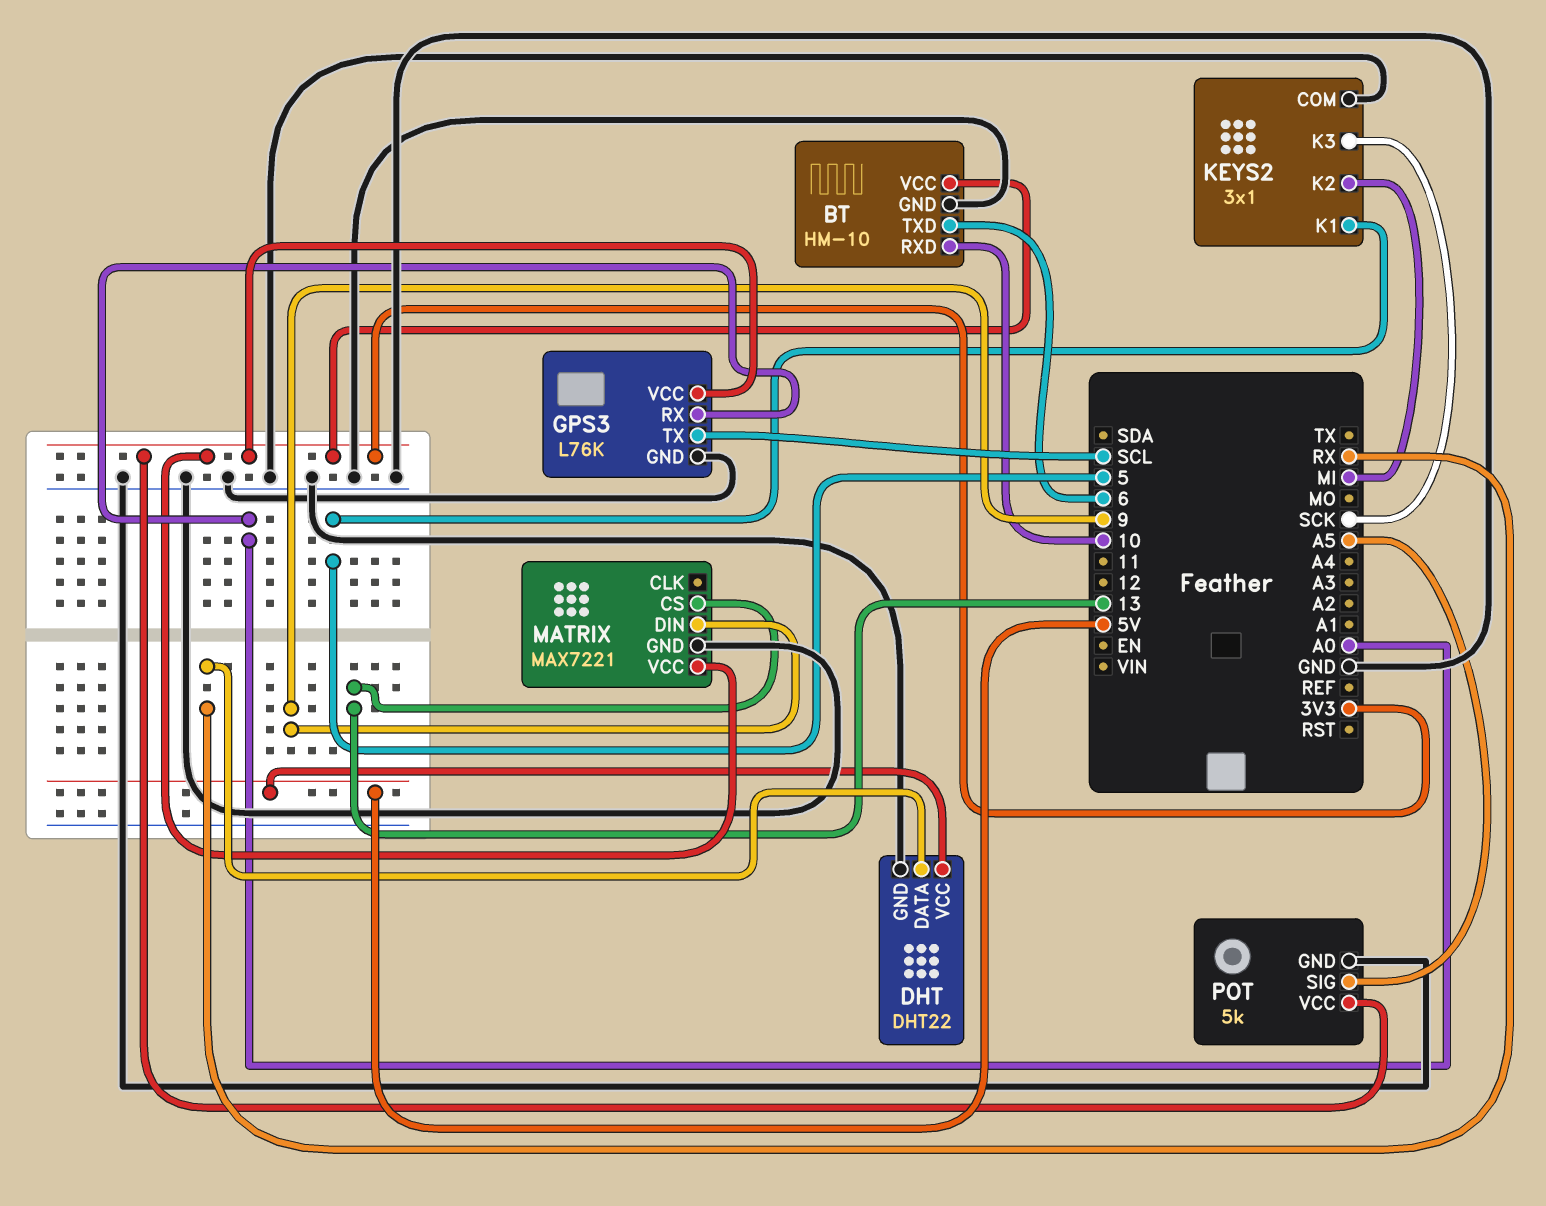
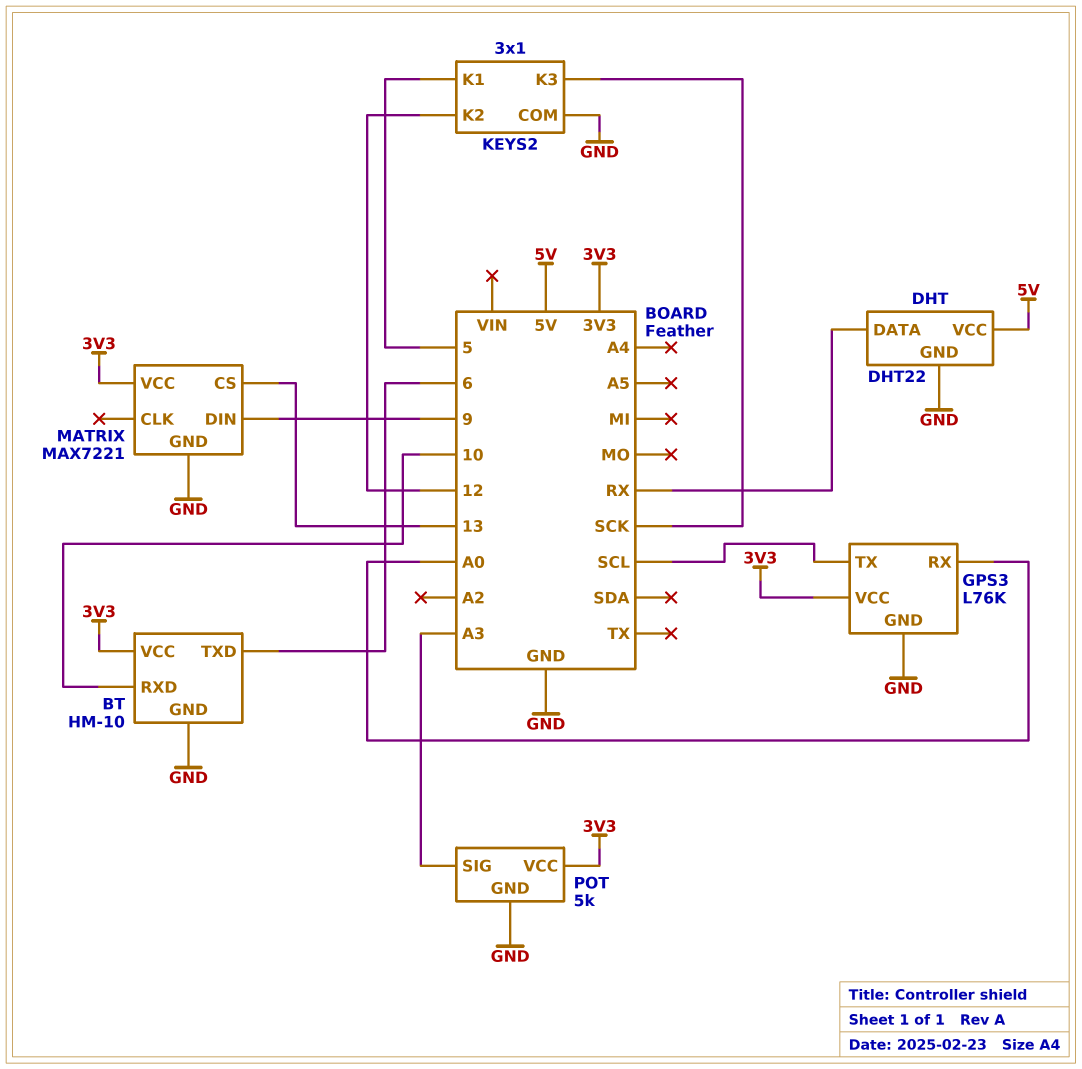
KEYS2 pin K2: MI -> 12
POT pin SIG: A5 -> A3

